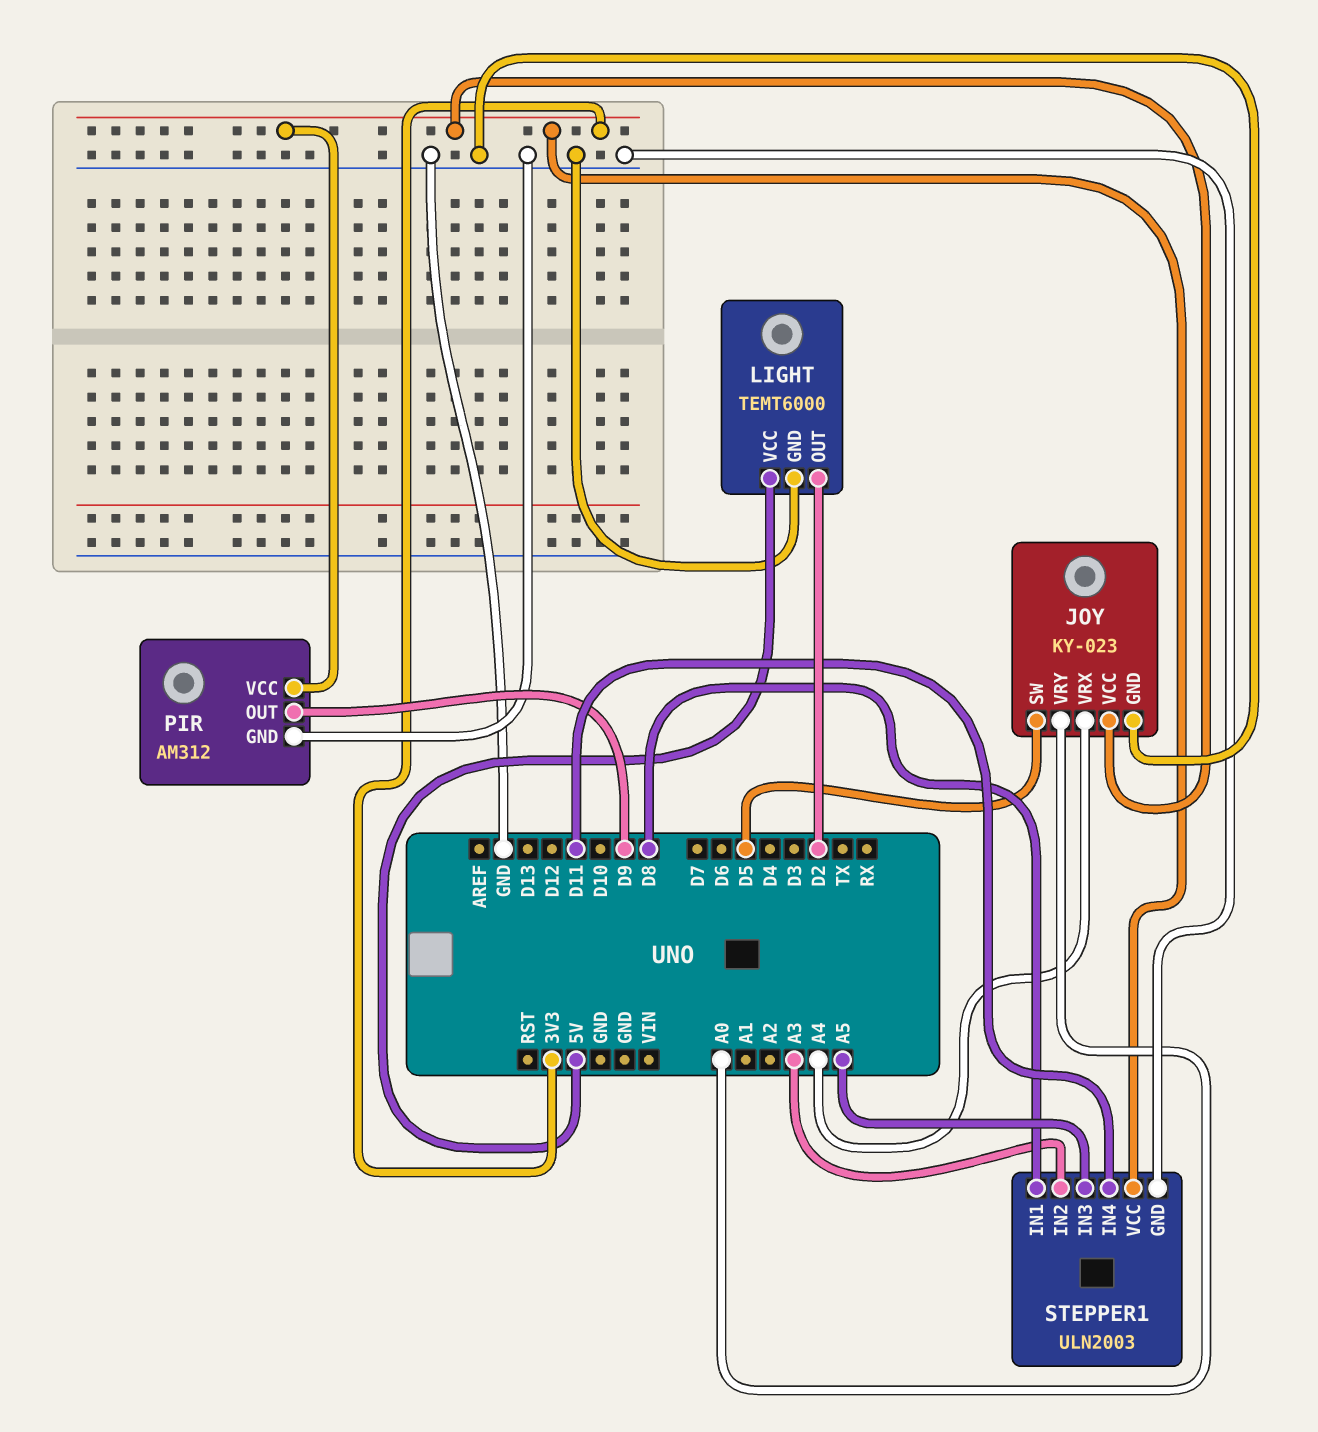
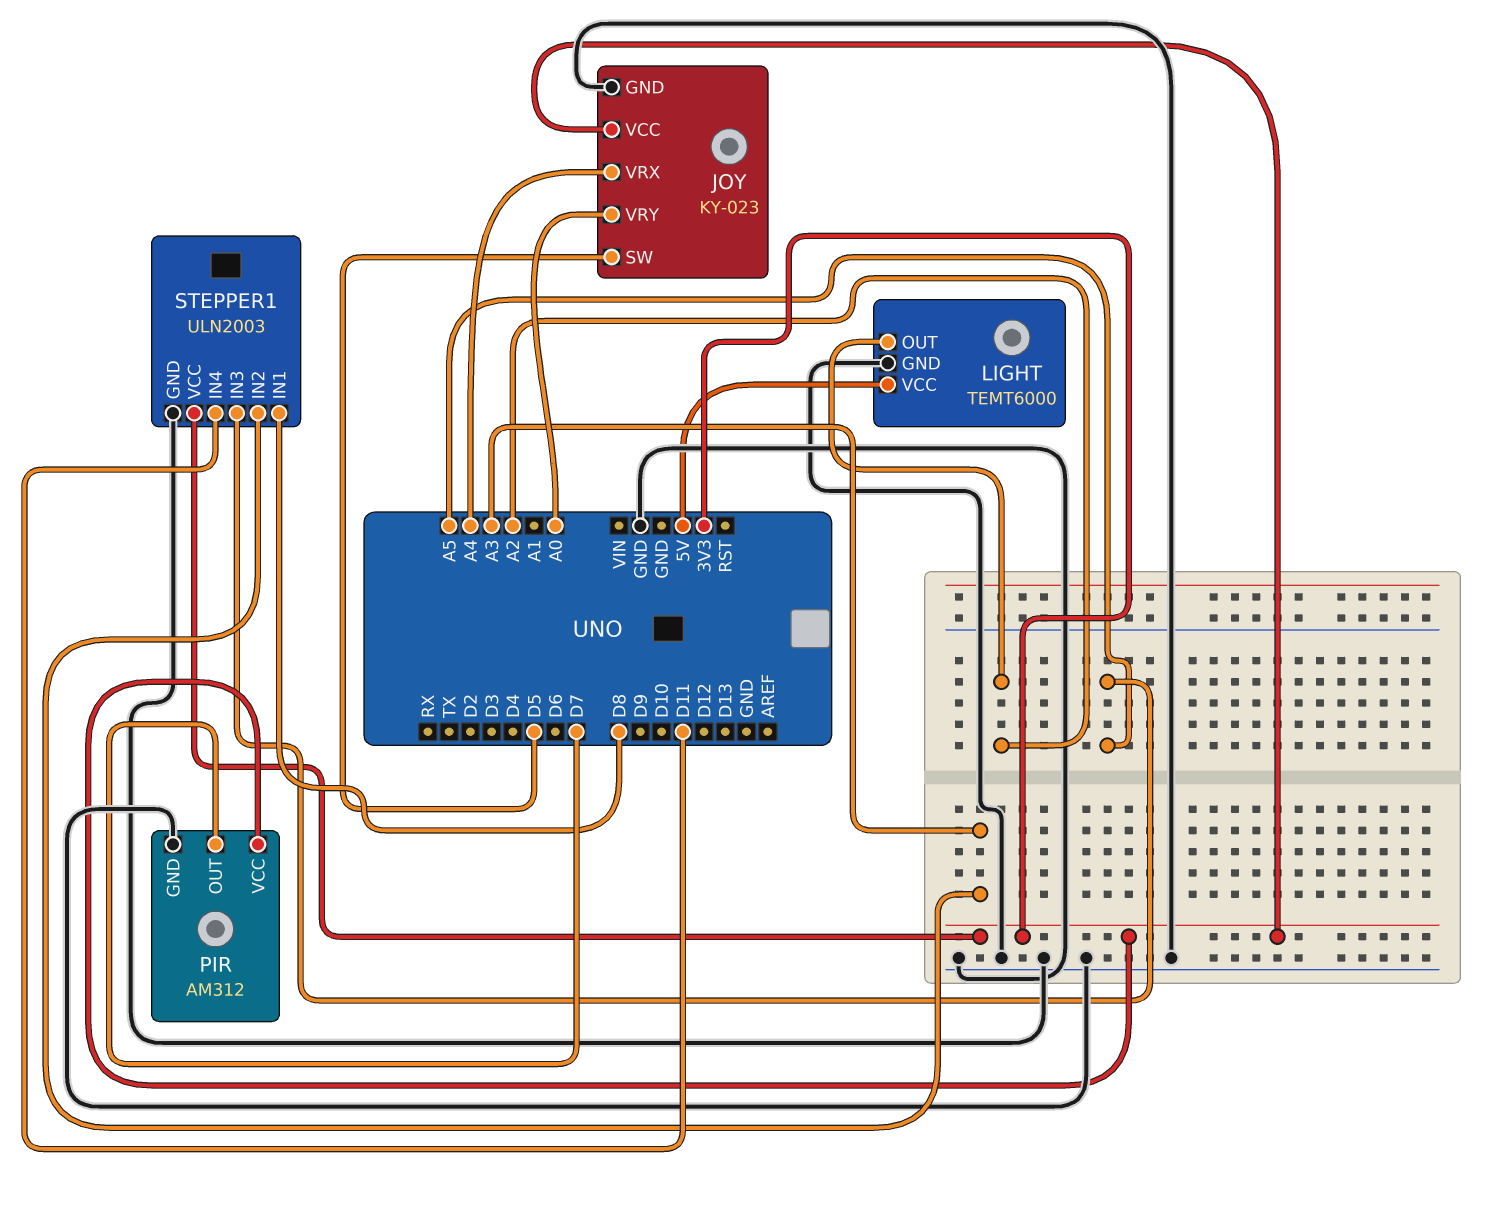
LIGHT pin OUT: D2 -> A2
PIR pin OUT: D9 -> D7

